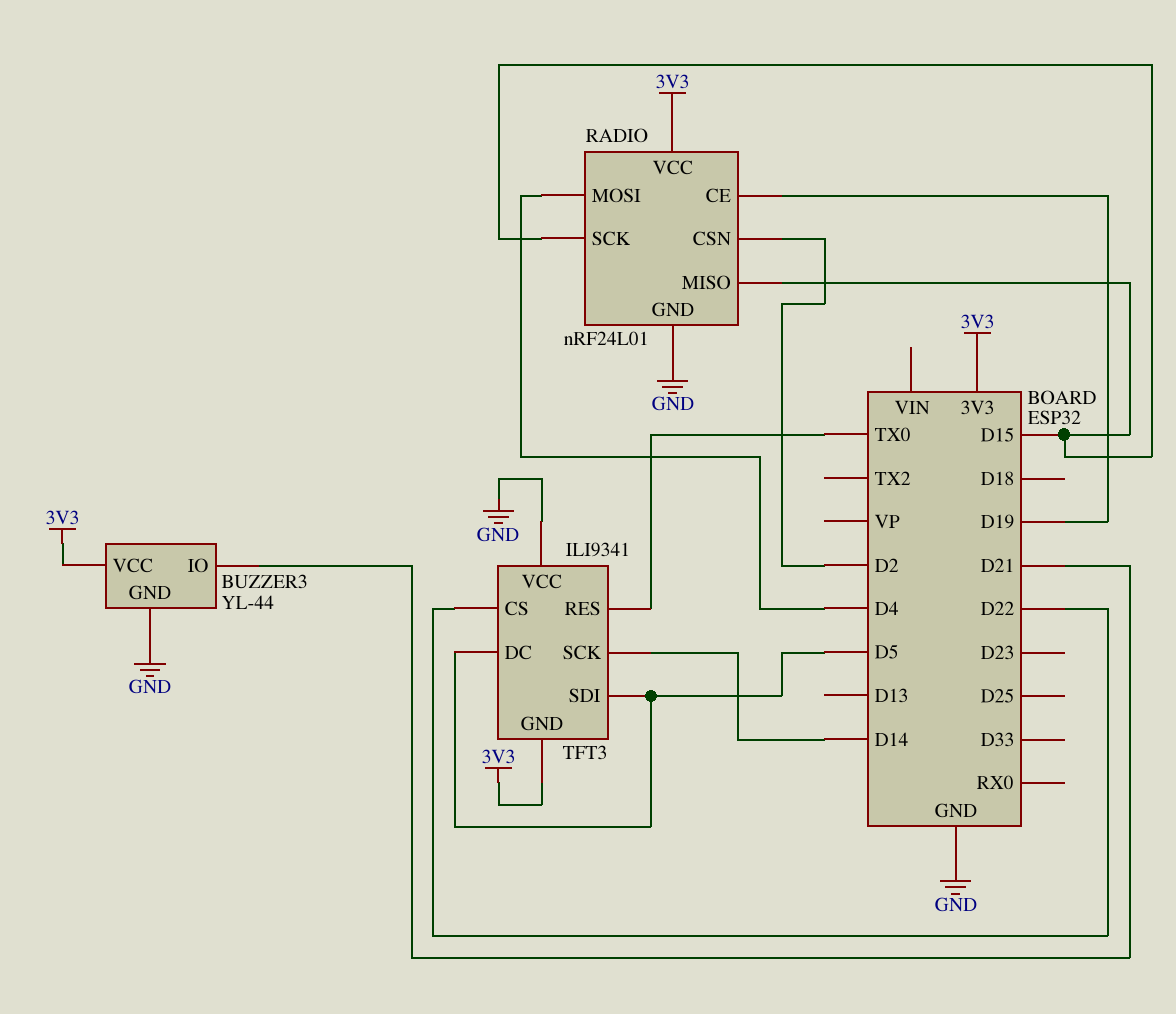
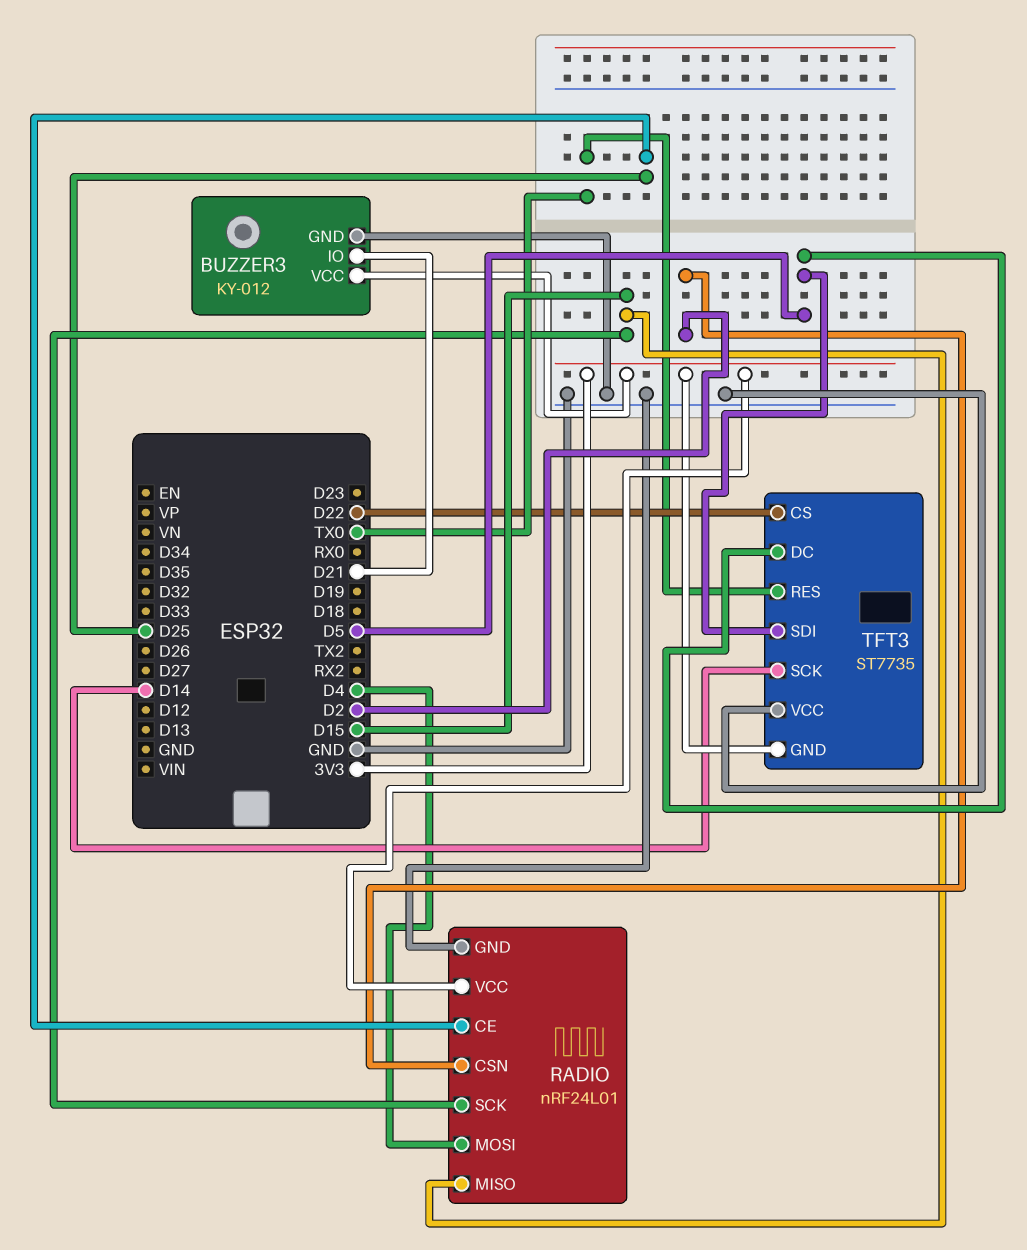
BUZZER3: YL-44 -> KY-012
RADIO pin CE: D19 -> D25
TFT3: ILI9341 -> ST7735

